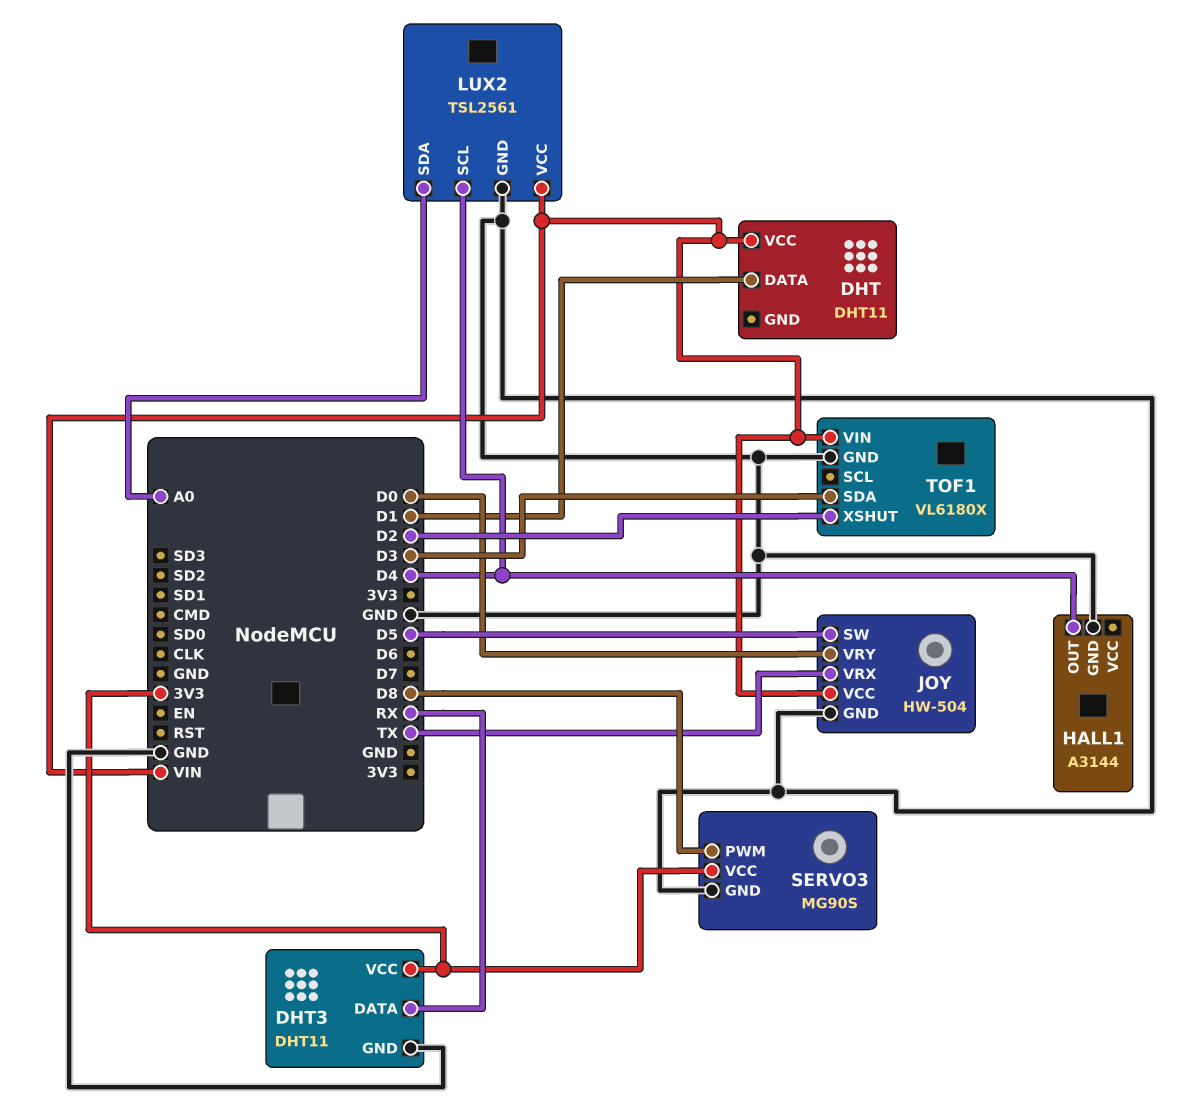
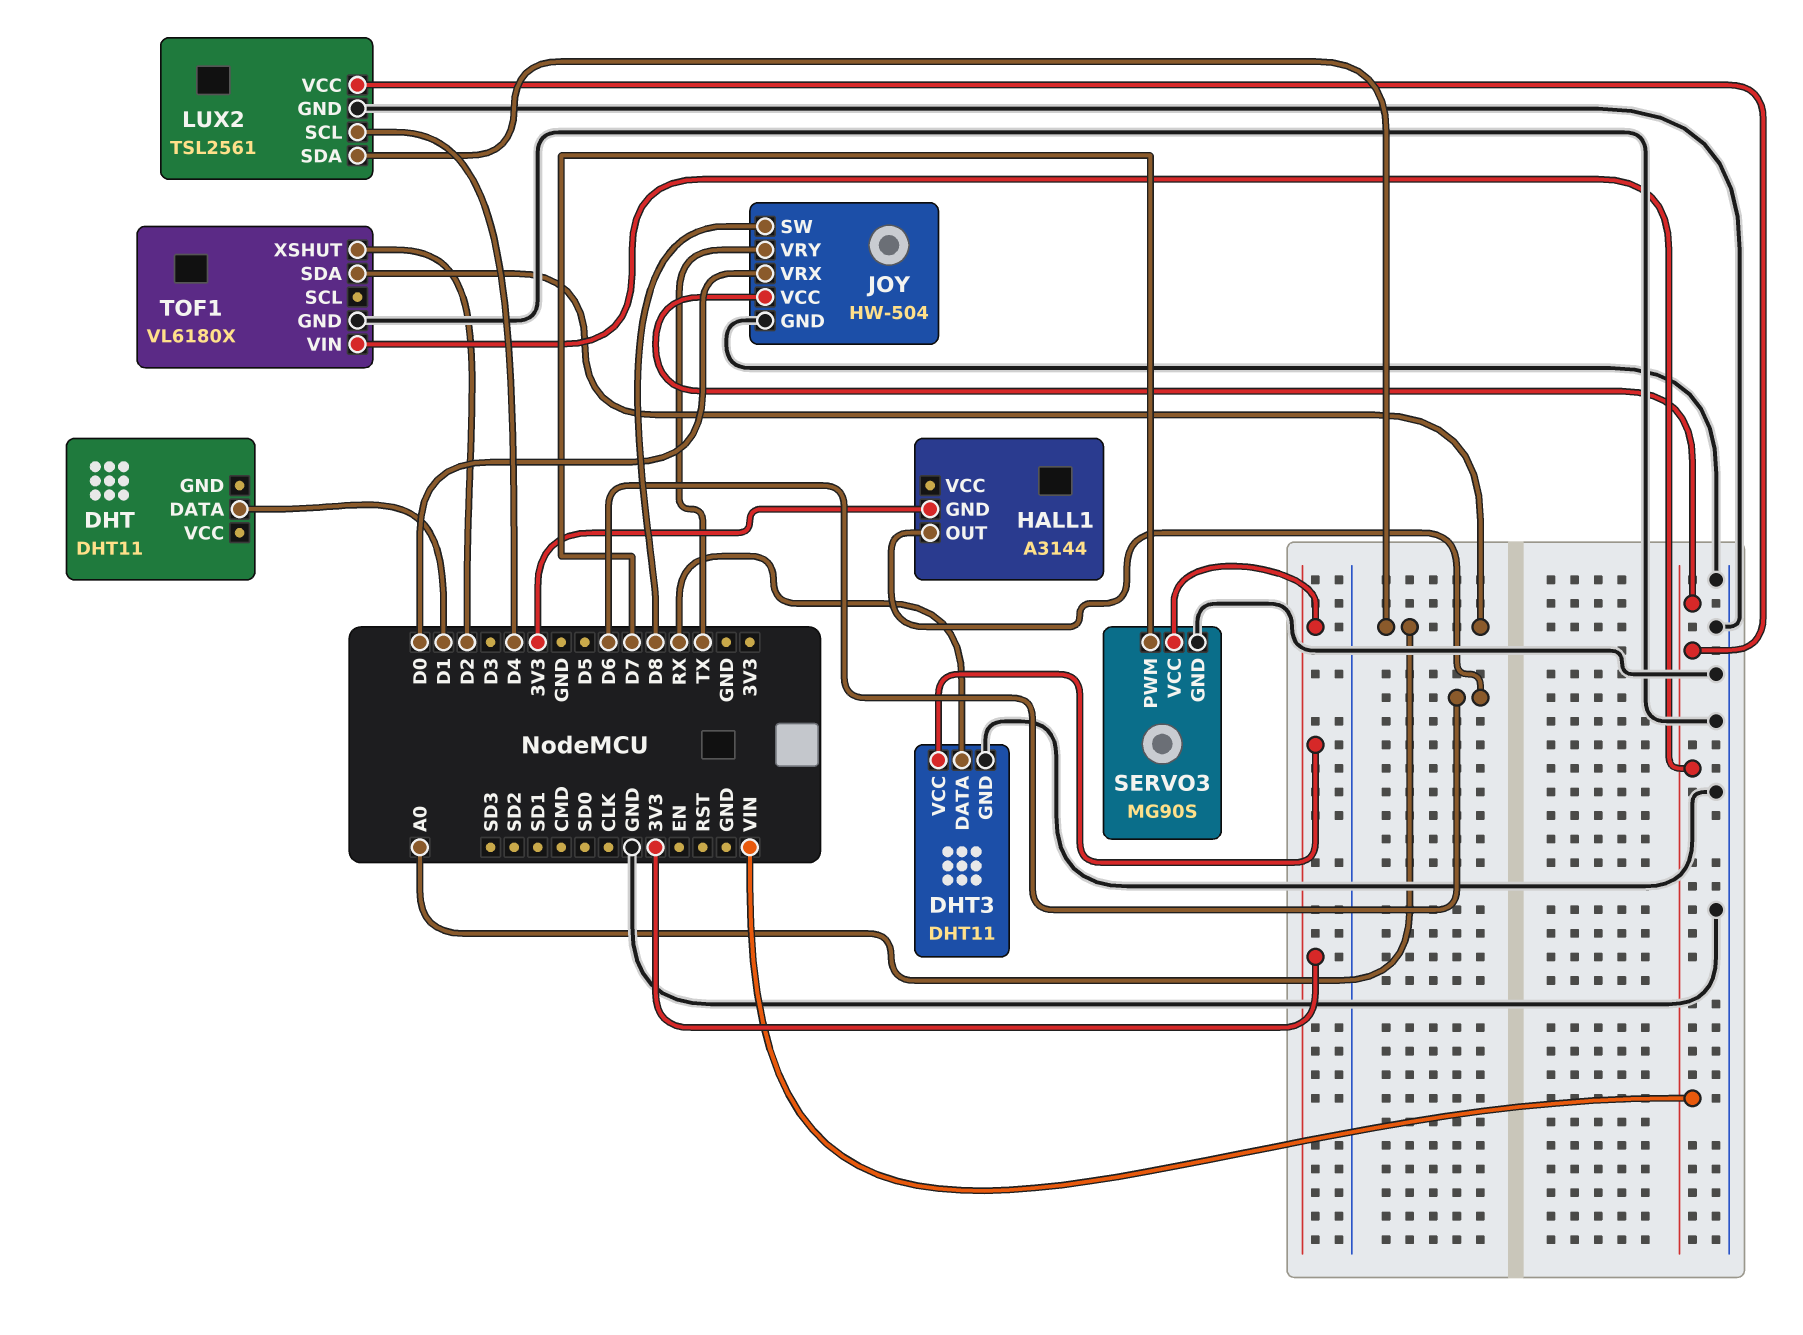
DHT pin VCC: VIN -> none
HALL1 pin GND: GND -> 3V3
HALL1 pin OUT: D4 -> D6
JOY pin SW: D5 -> D8
JOY pin VRX: TX -> D0
JOY pin VRY: D0 -> TX
SERVO3 pin PWM: D8 -> D7
TOF1 pin SDA: D3 -> A0

